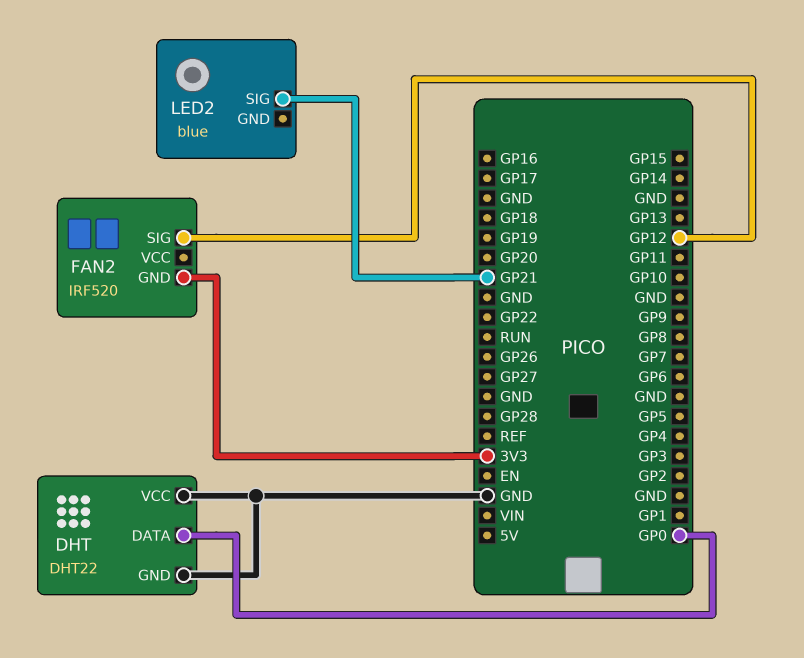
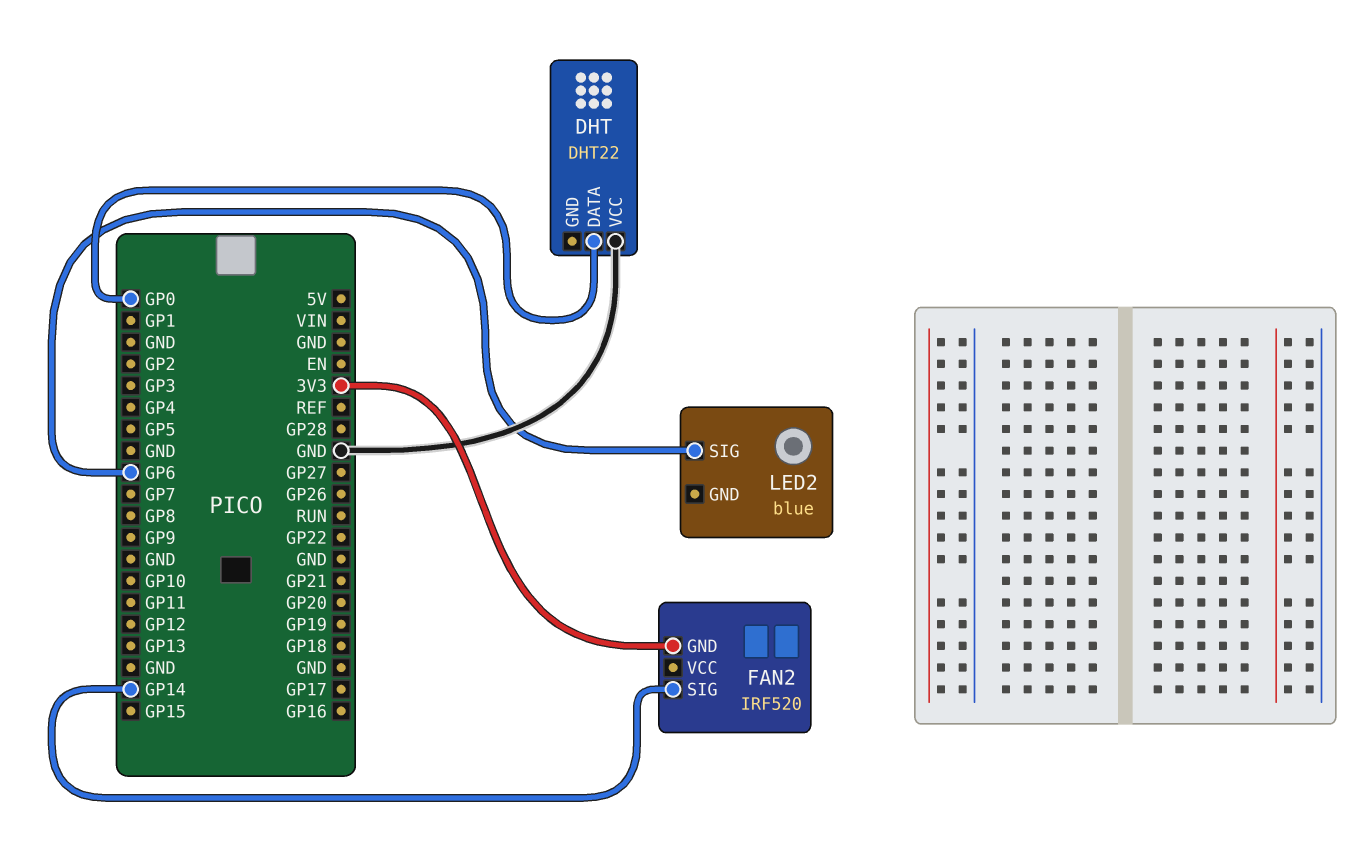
DHT pin GND: GND -> none
FAN2 pin SIG: GP12 -> GP14
LED2 pin SIG: GP21 -> GP6

